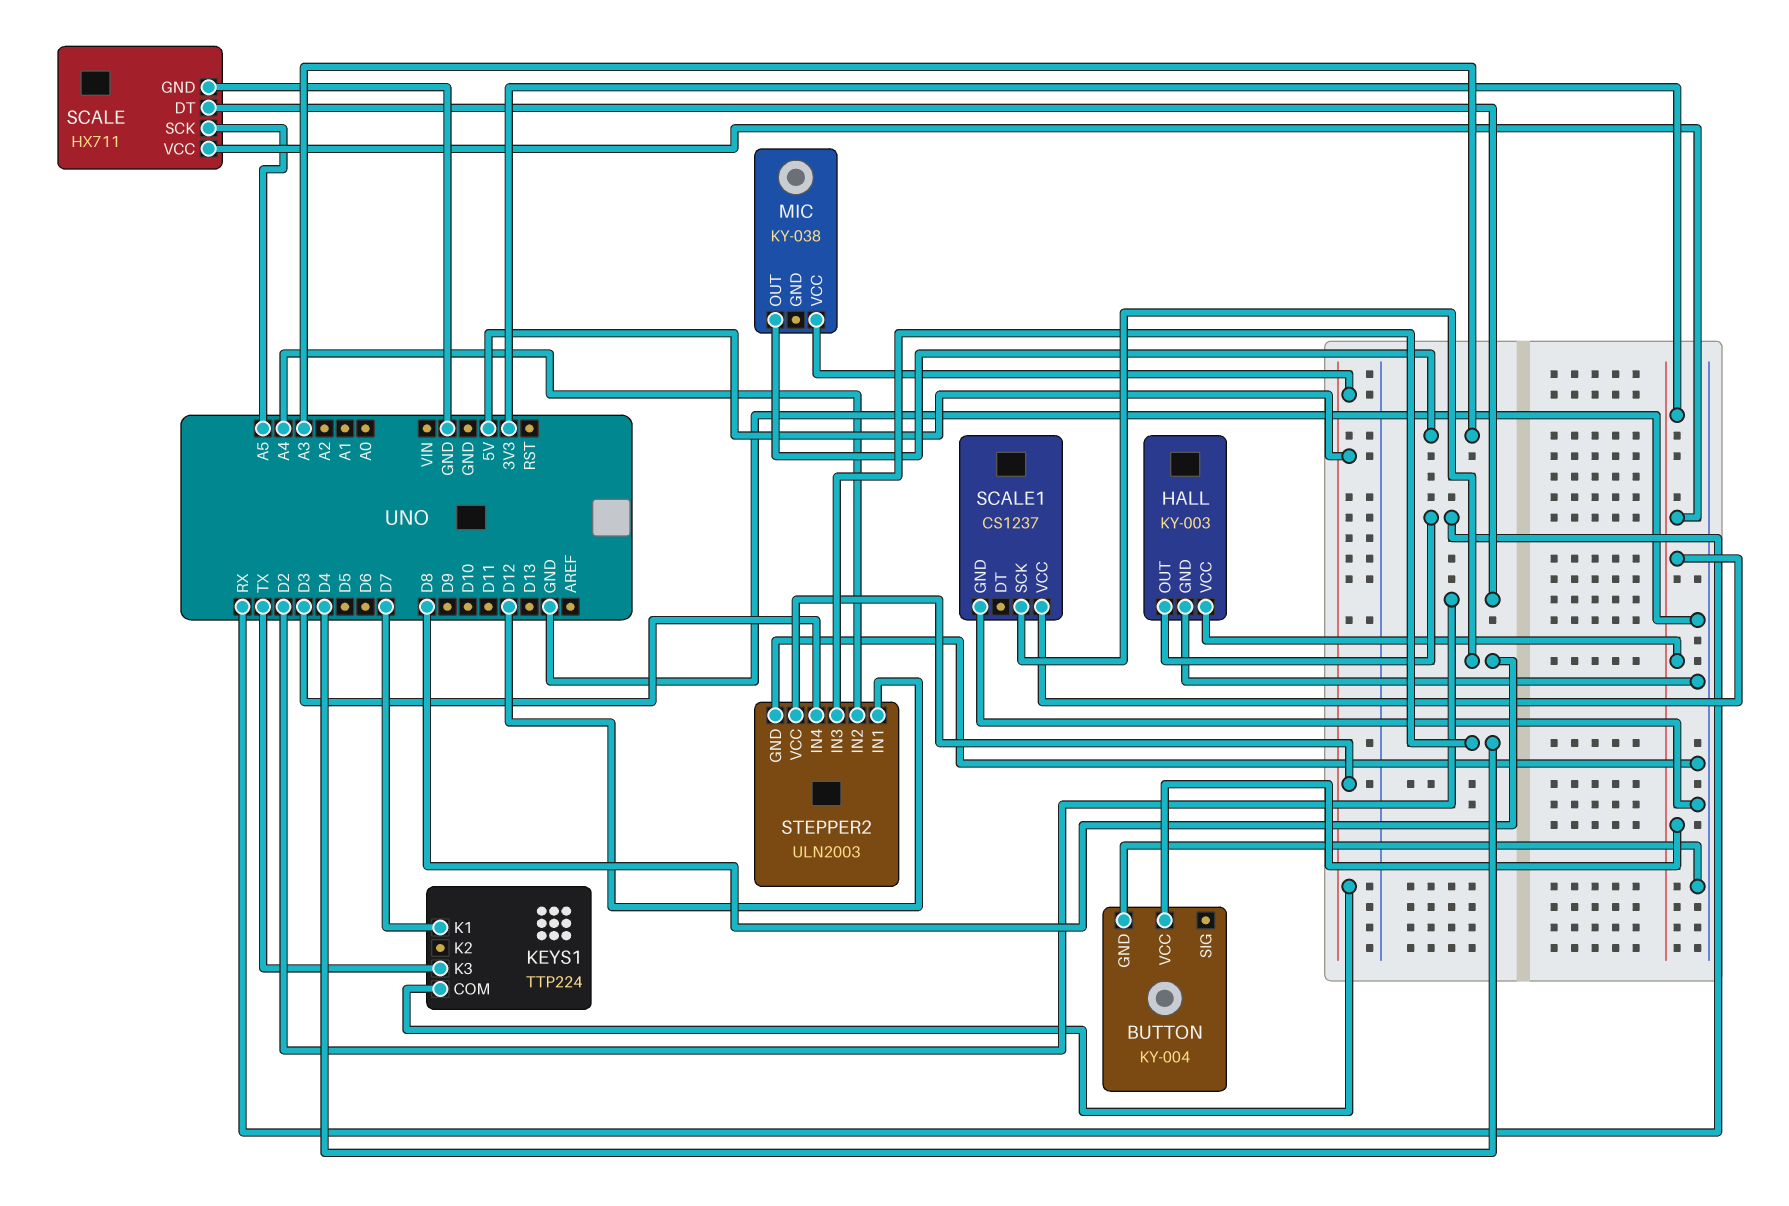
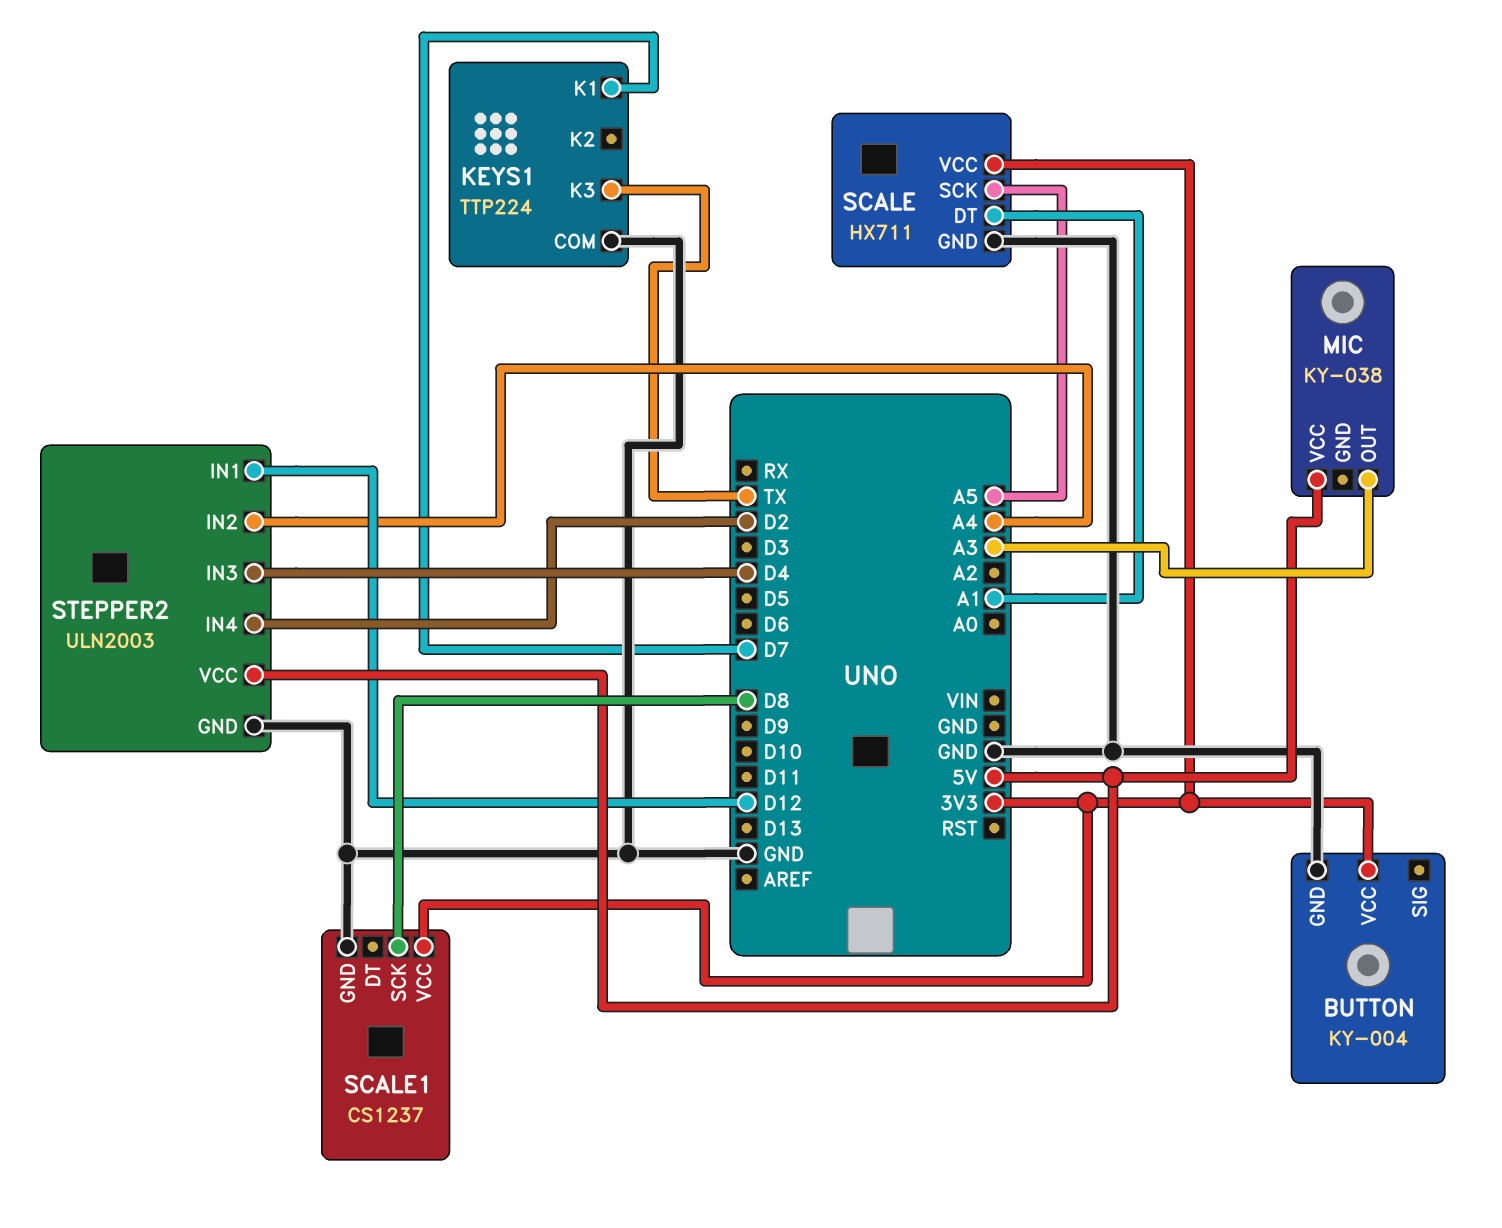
HALL: KY-003 -> none
HALL pin GND: GND -> none
HALL pin OUT: RX -> none
HALL pin VCC: 3V3 -> none
KEYS1 pin COM: 5V -> GND
SCALE pin DT: D2 -> A1
STEPPER2 pin IN4: D3 -> D2

